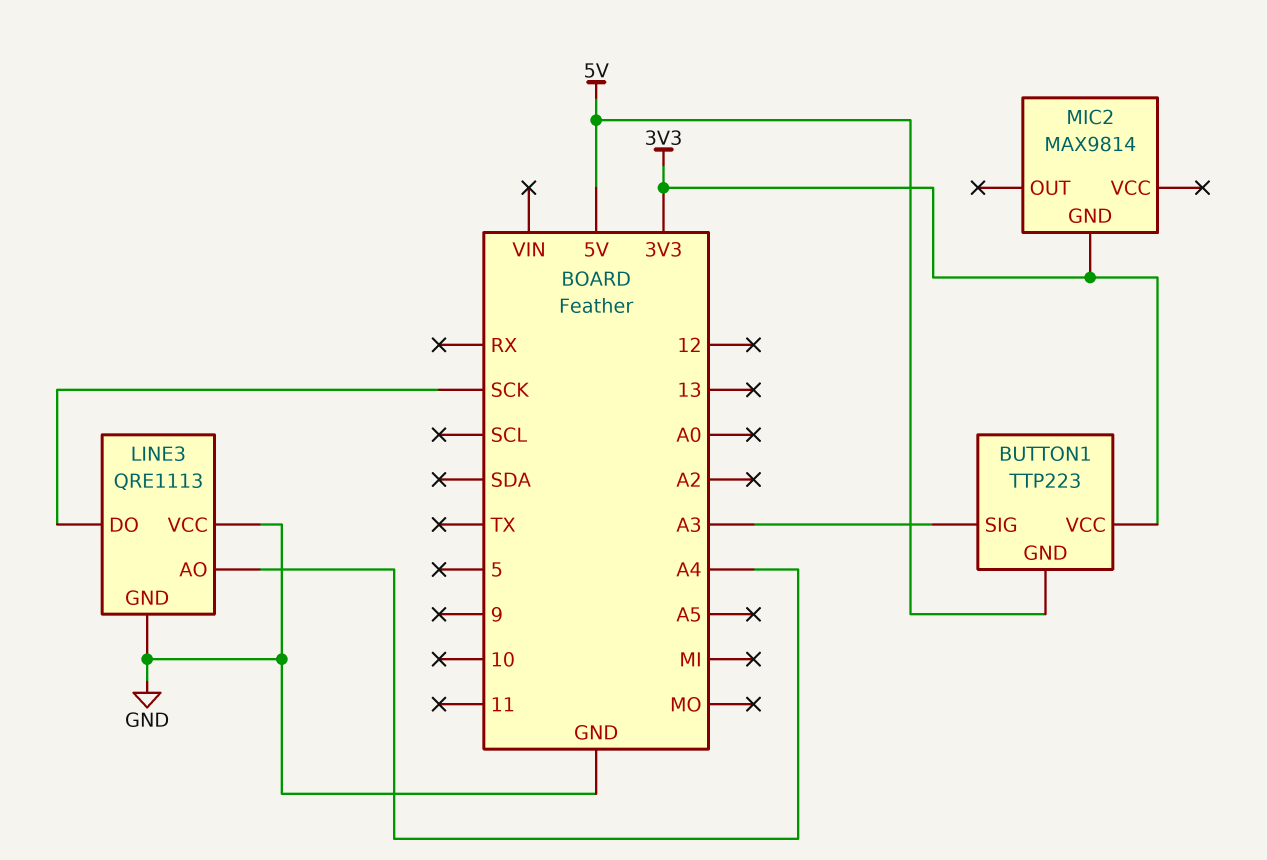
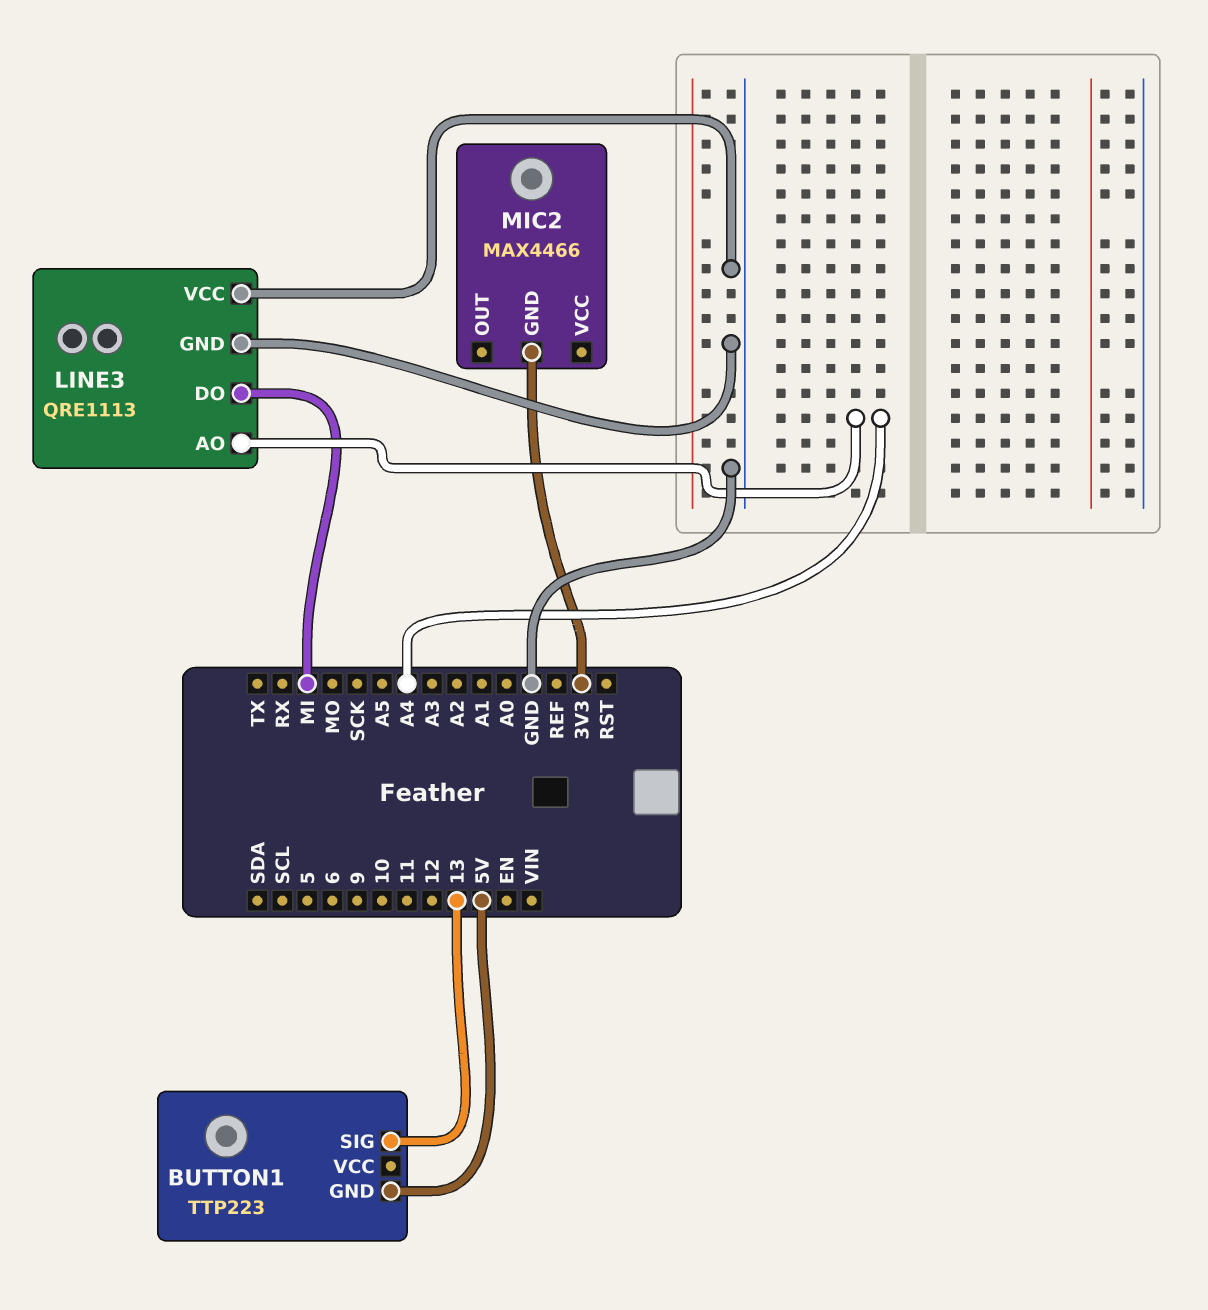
BUTTON1 pin SIG: A3 -> 13
BUTTON1 pin VCC: 3V3 -> none
LINE3 pin DO: SCK -> MI
MIC2: MAX9814 -> MAX4466

